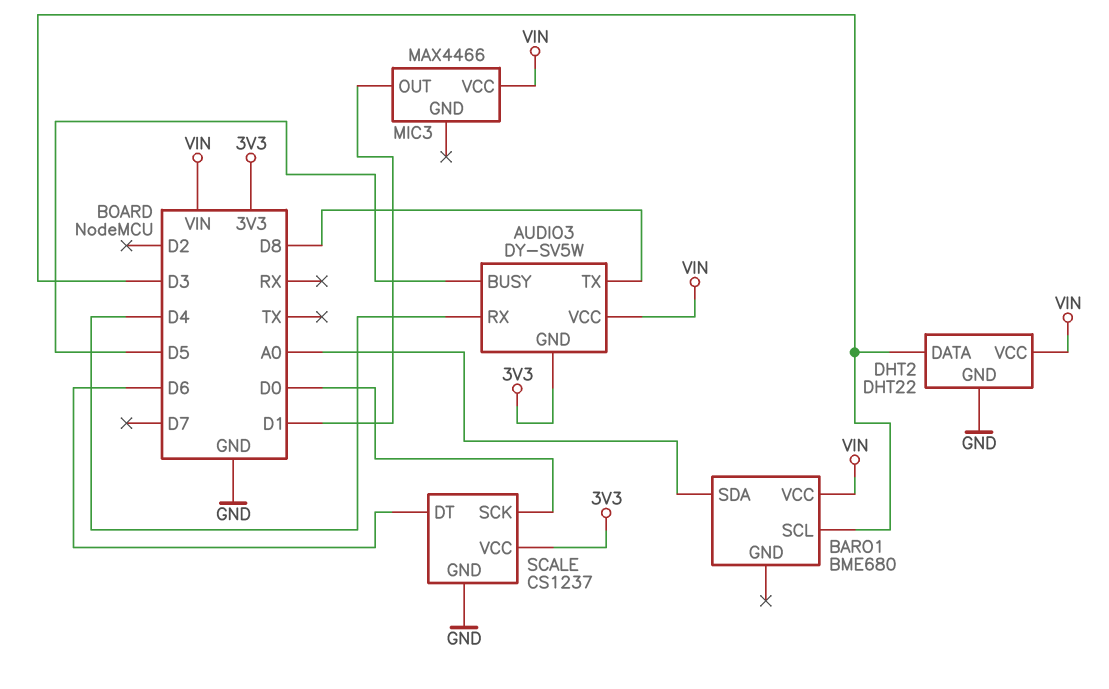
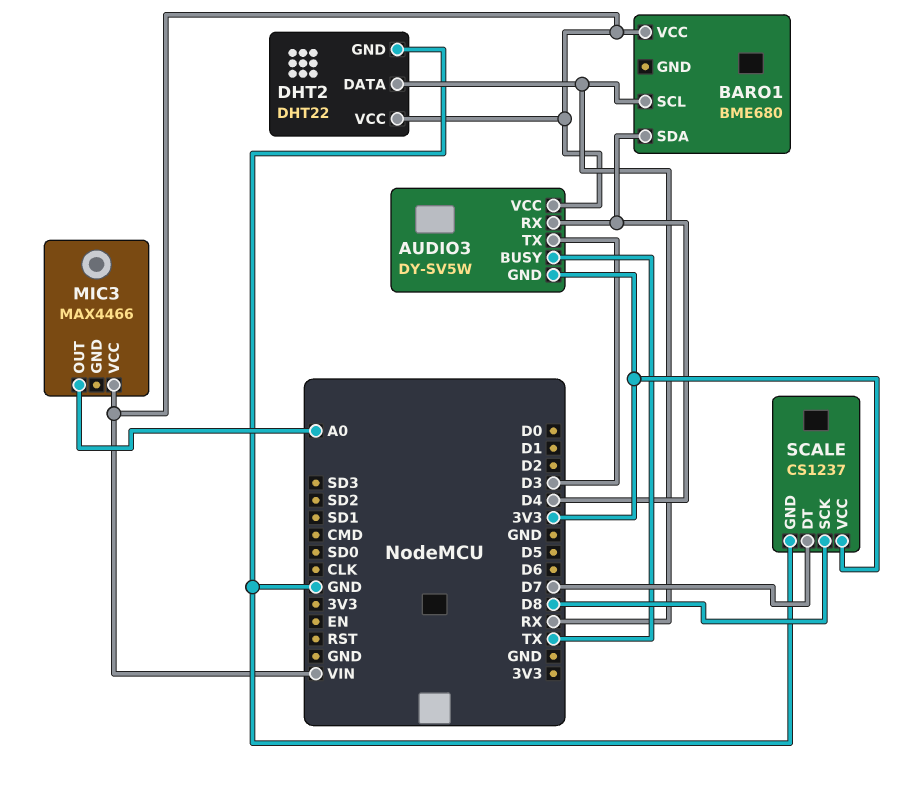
AUDIO3 pin BUSY: D5 -> TX
AUDIO3 pin TX: D8 -> D3
BARO1 pin SCL: D3 -> RX
BARO1 pin SDA: A0 -> D4
DHT2 pin DATA: D3 -> RX
MIC3 pin OUT: D1 -> A0
SCALE pin DT: D6 -> D7
SCALE pin SCK: D0 -> D8

